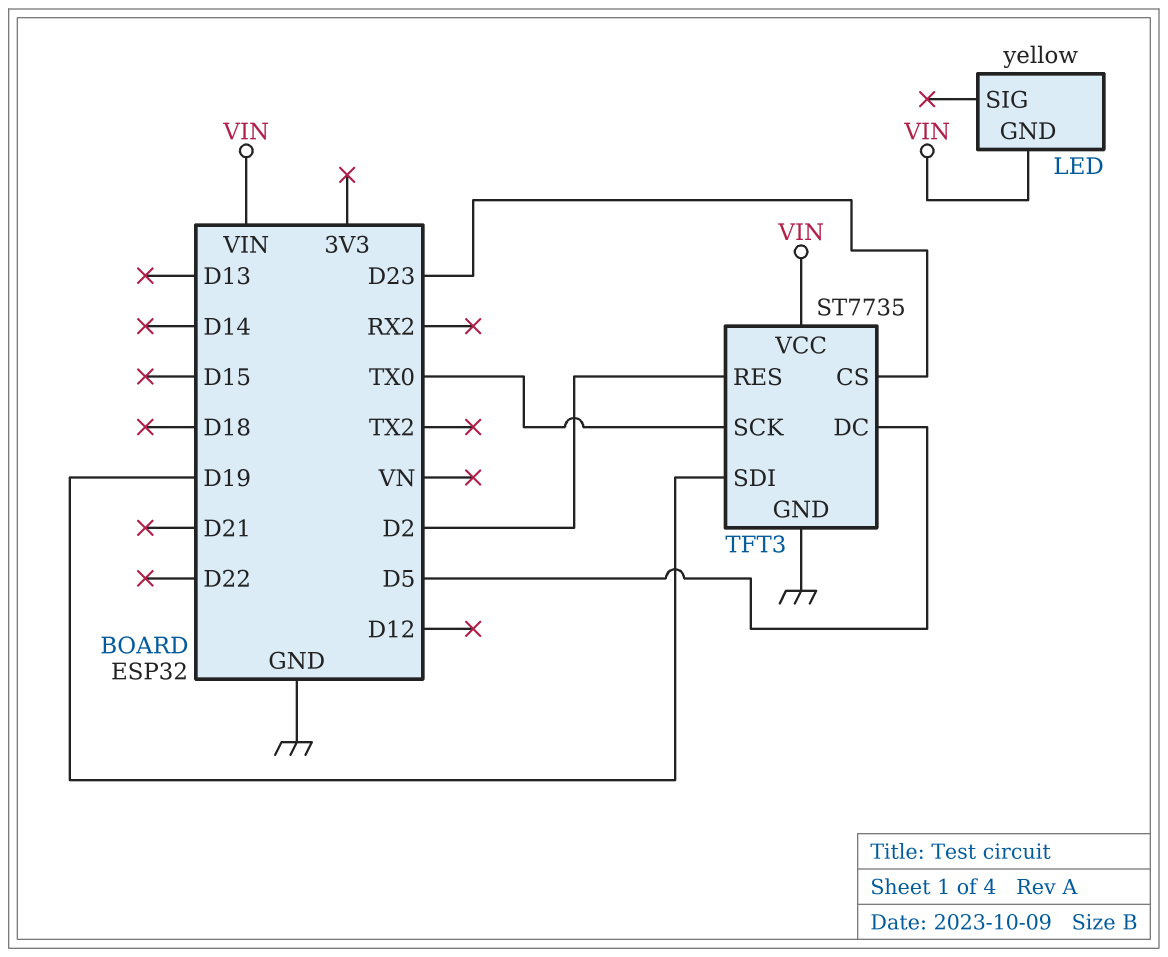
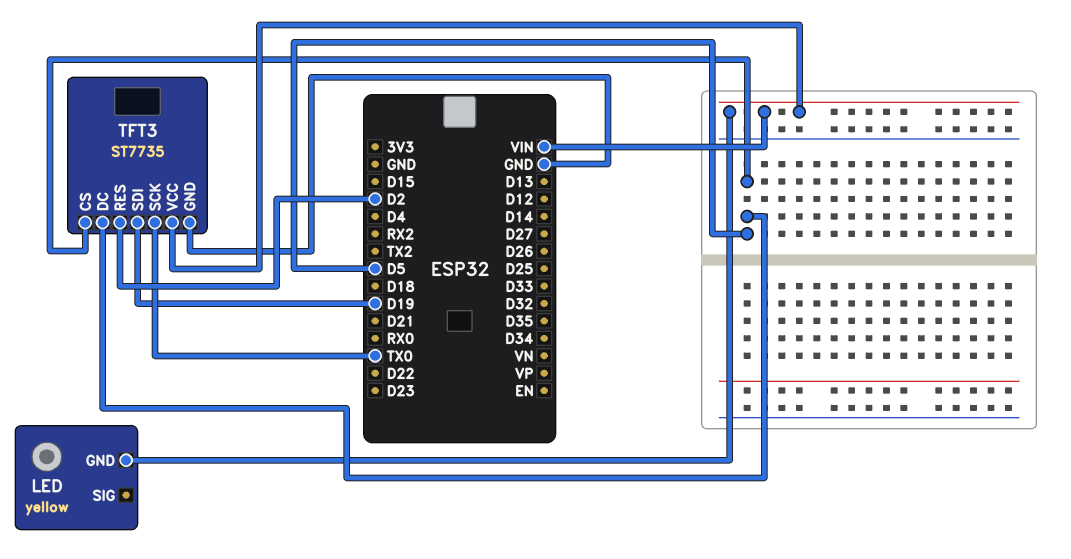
TFT3 pin CS: D23 -> D5

